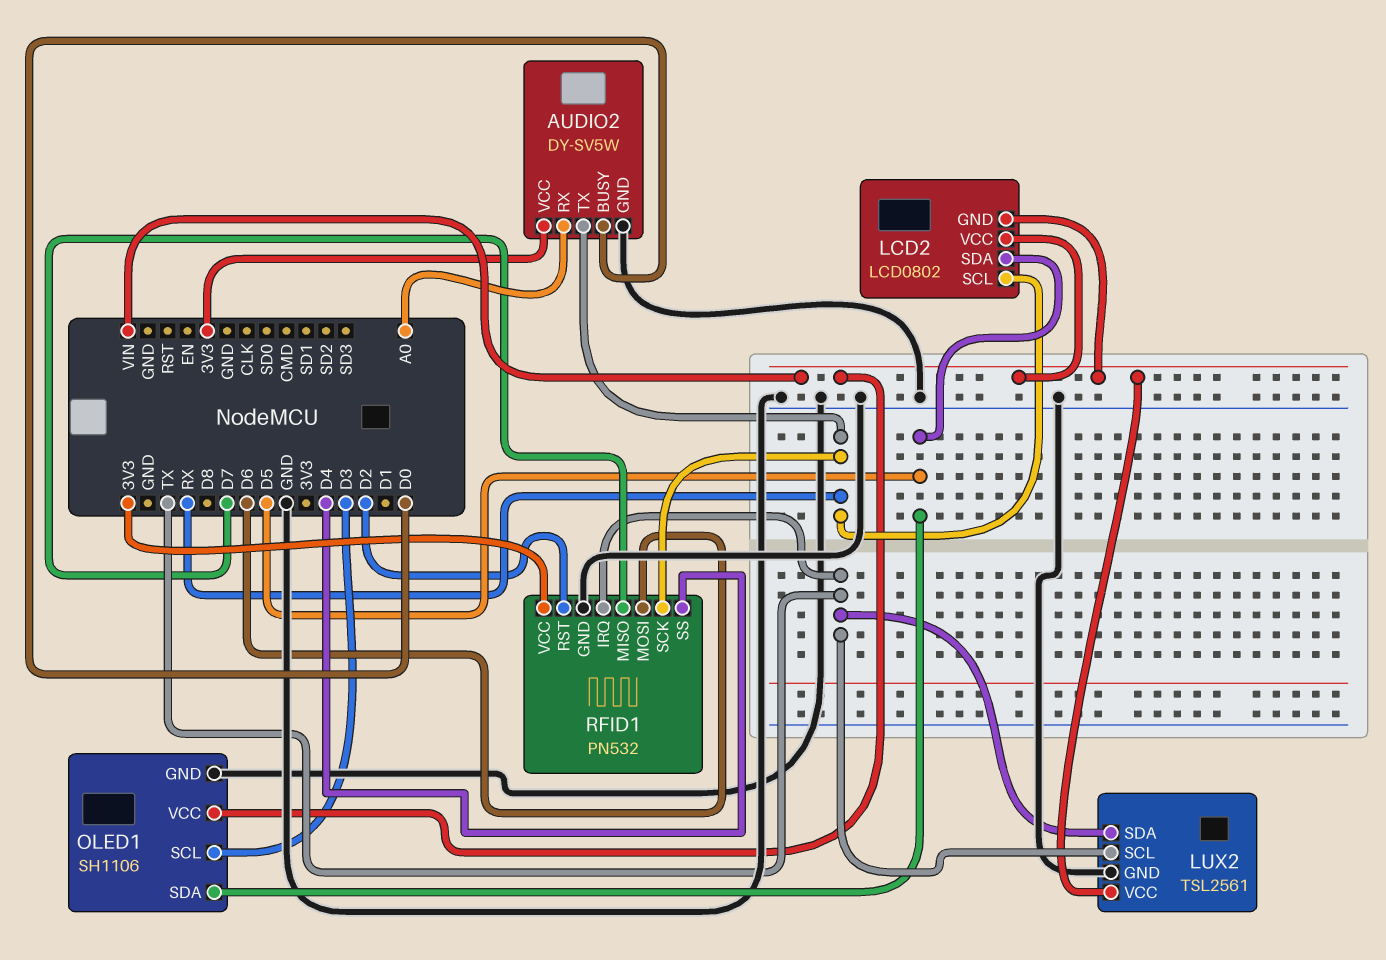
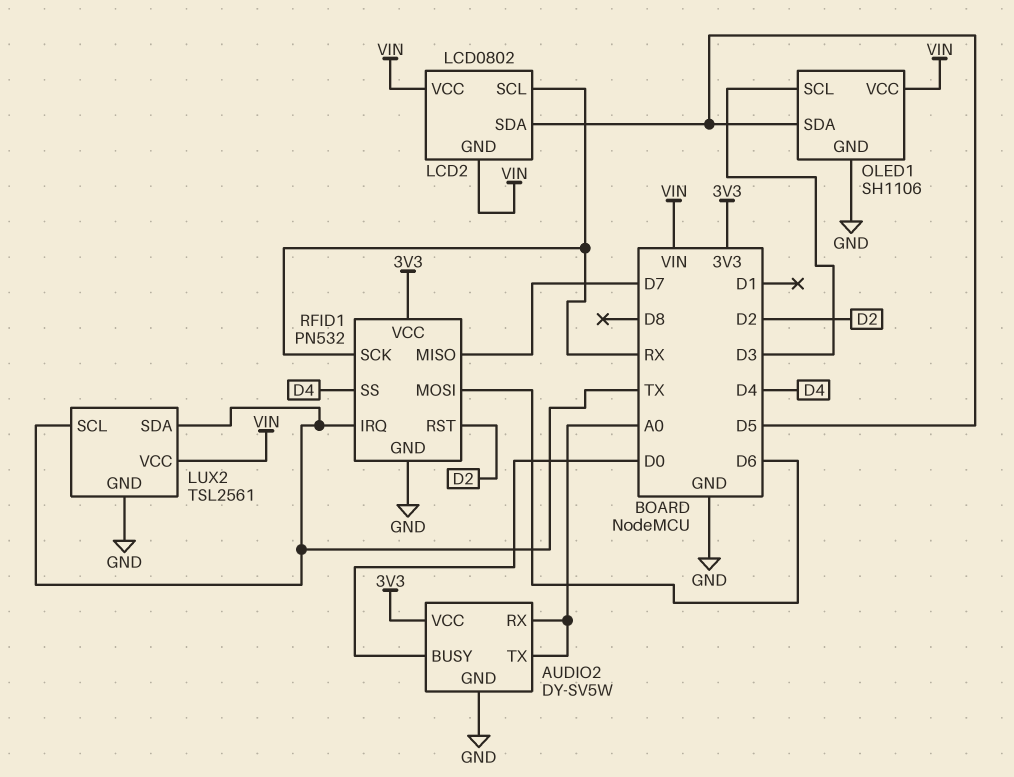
AUDIO2 pin TX: RX -> A0

